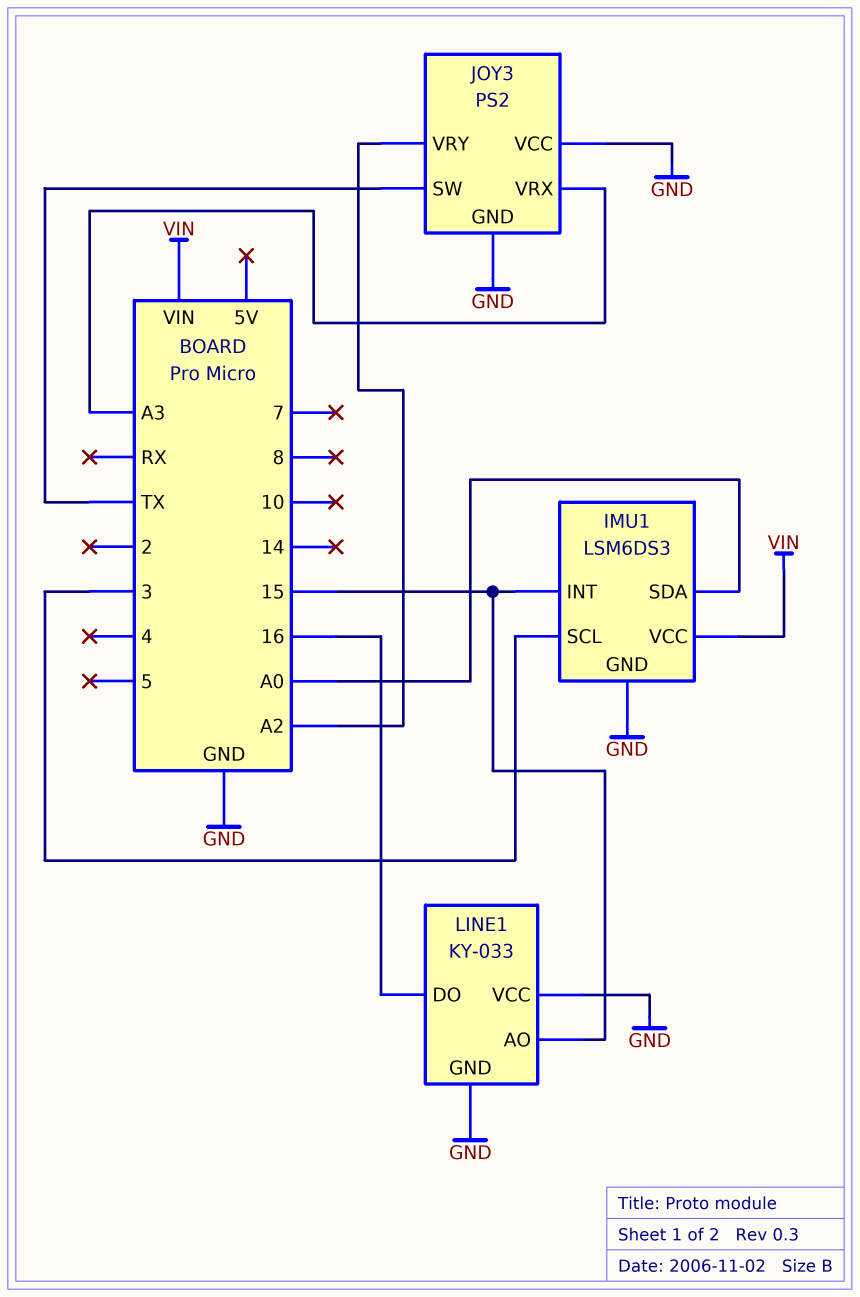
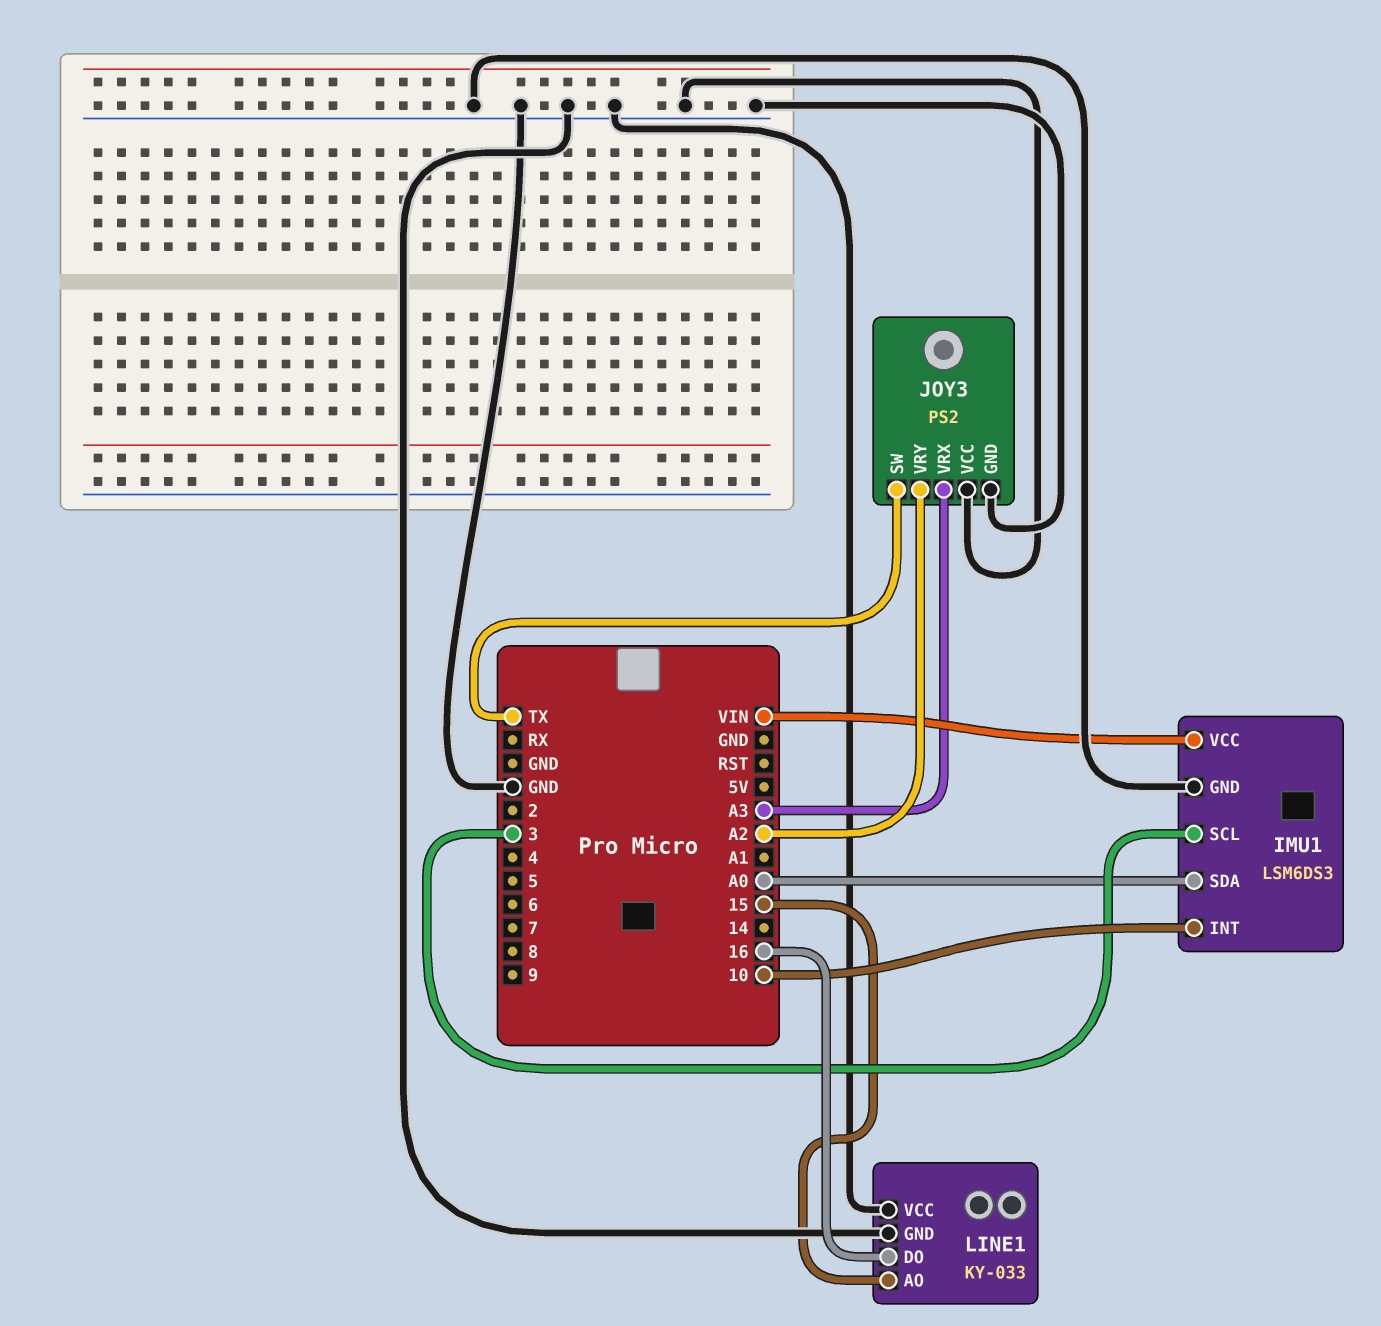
IMU1 pin INT: 15 -> 10

